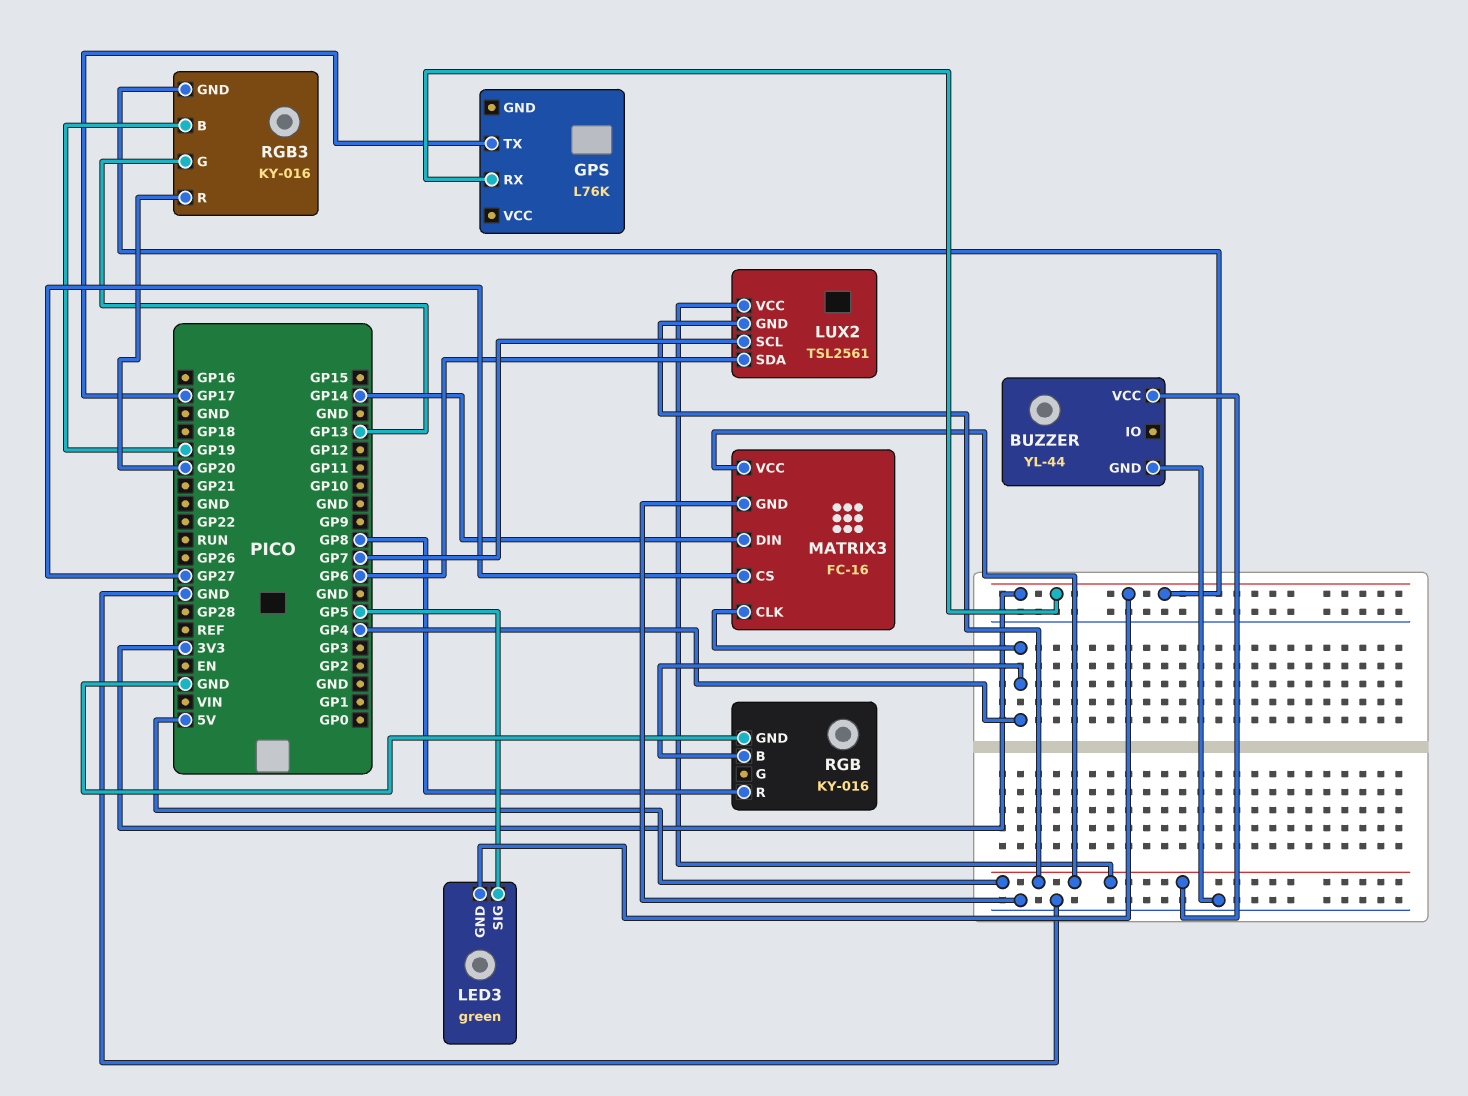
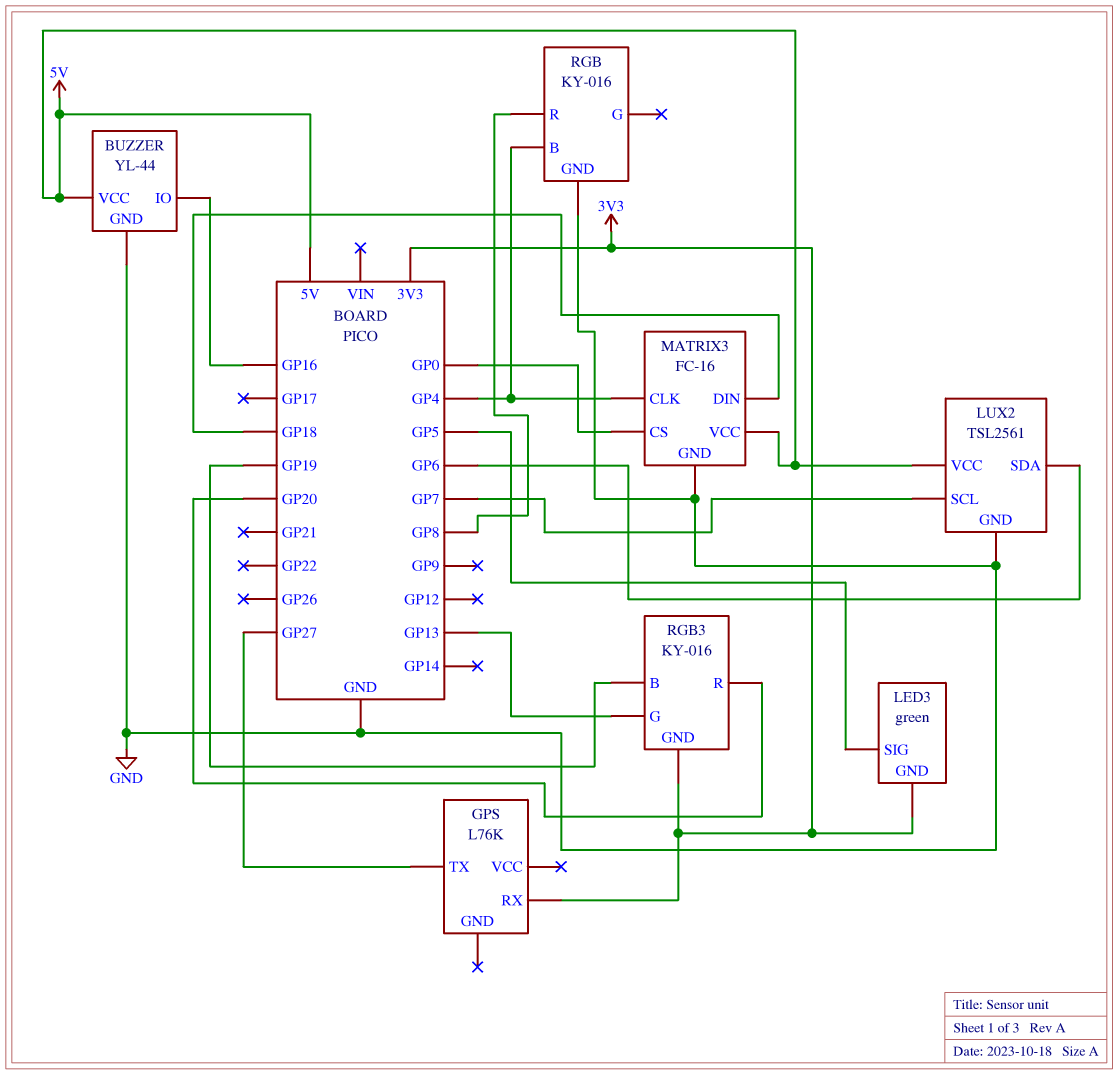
BUZZER pin IO: none -> GP16
GPS pin TX: GP17 -> GP27
LUX2 pin GND: 5V -> GND
MATRIX3 pin CS: GP27 -> GP0
MATRIX3 pin DIN: GP14 -> GP18

